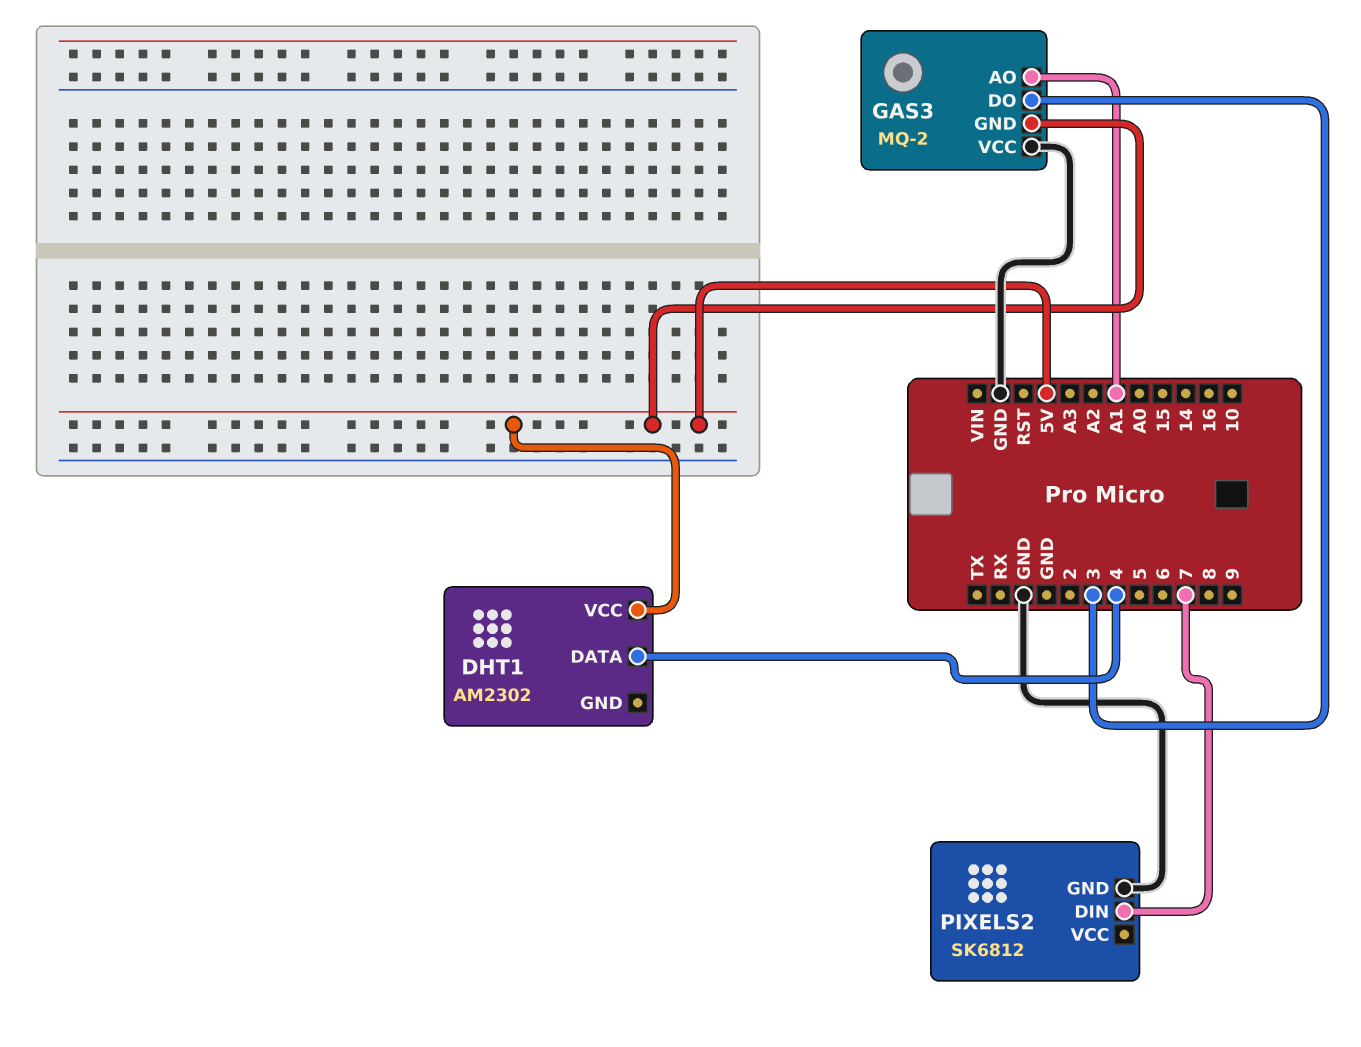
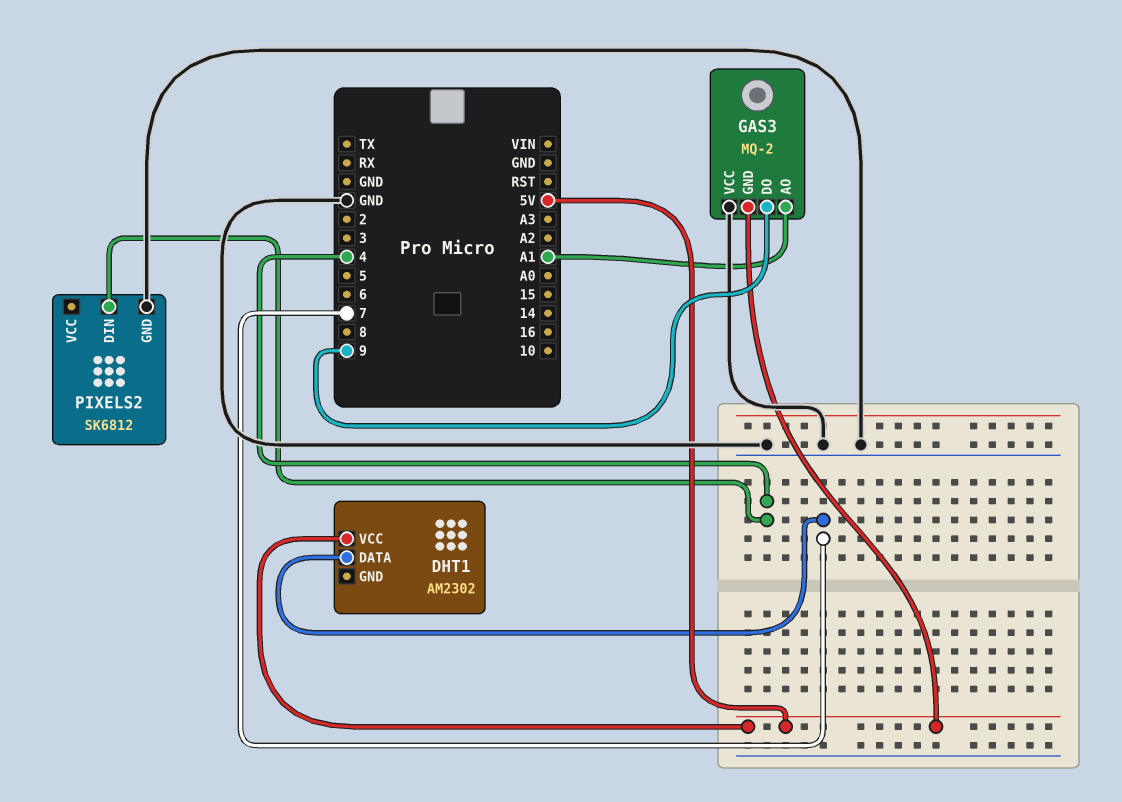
DHT1 pin DATA: 4 -> 7
GAS3 pin DO: 3 -> 9
PIXELS2 pin DIN: 7 -> 4

